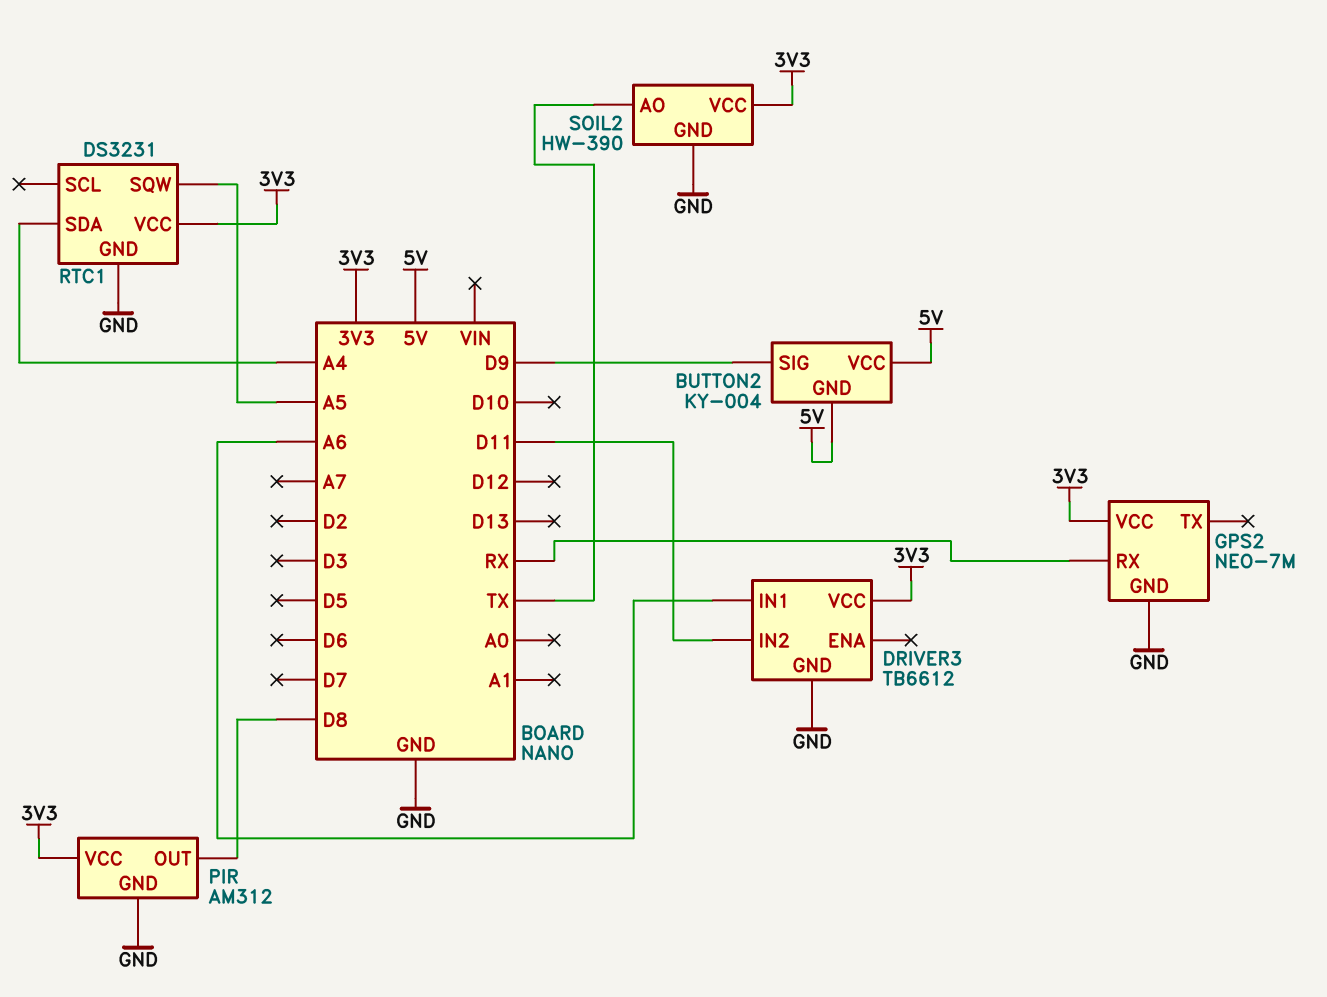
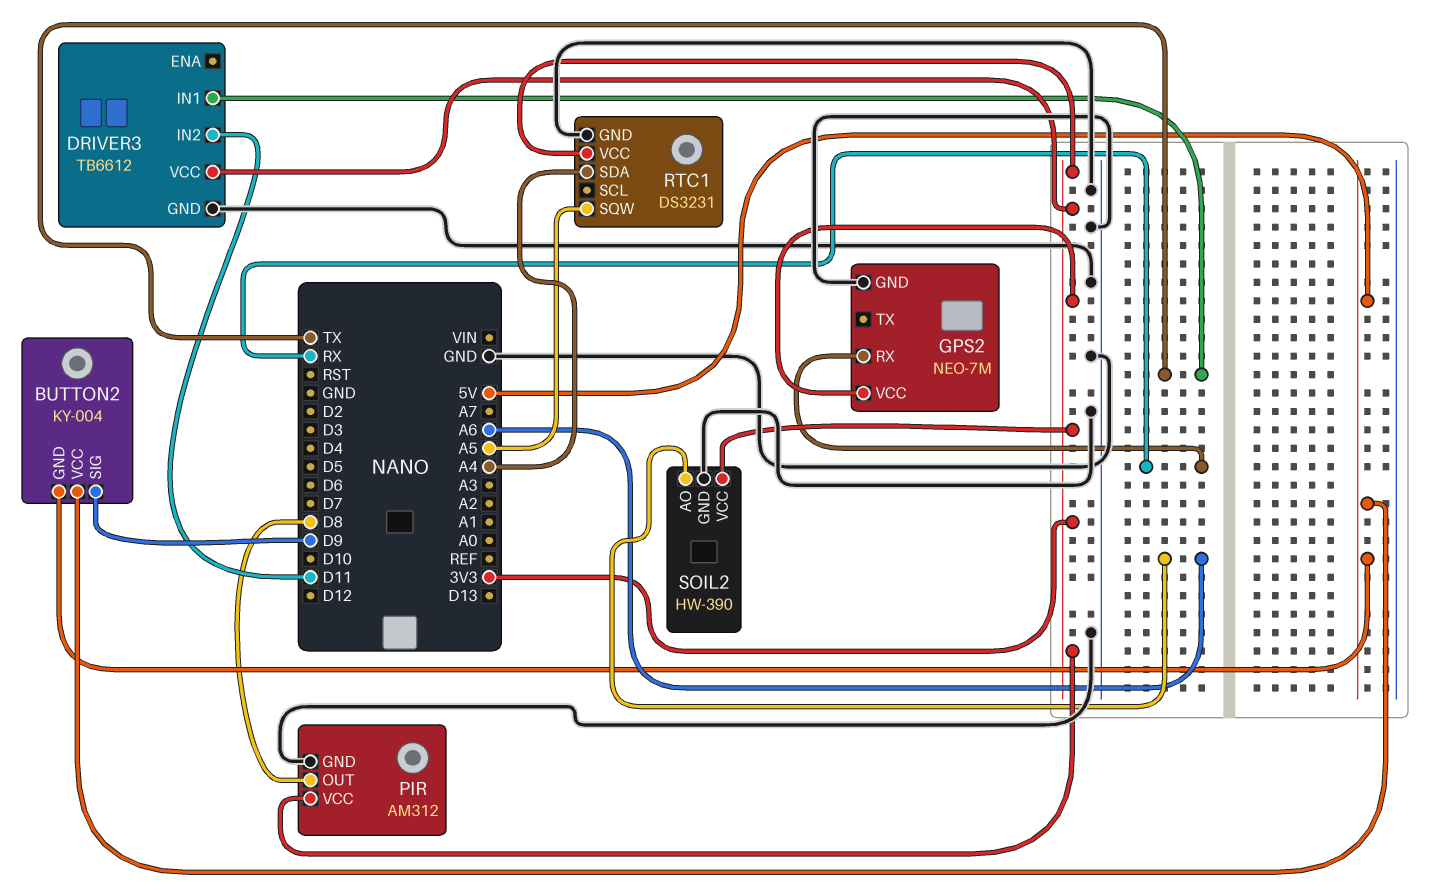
DRIVER3 pin IN1: A6 -> TX
SOIL2 pin AO: TX -> A6

